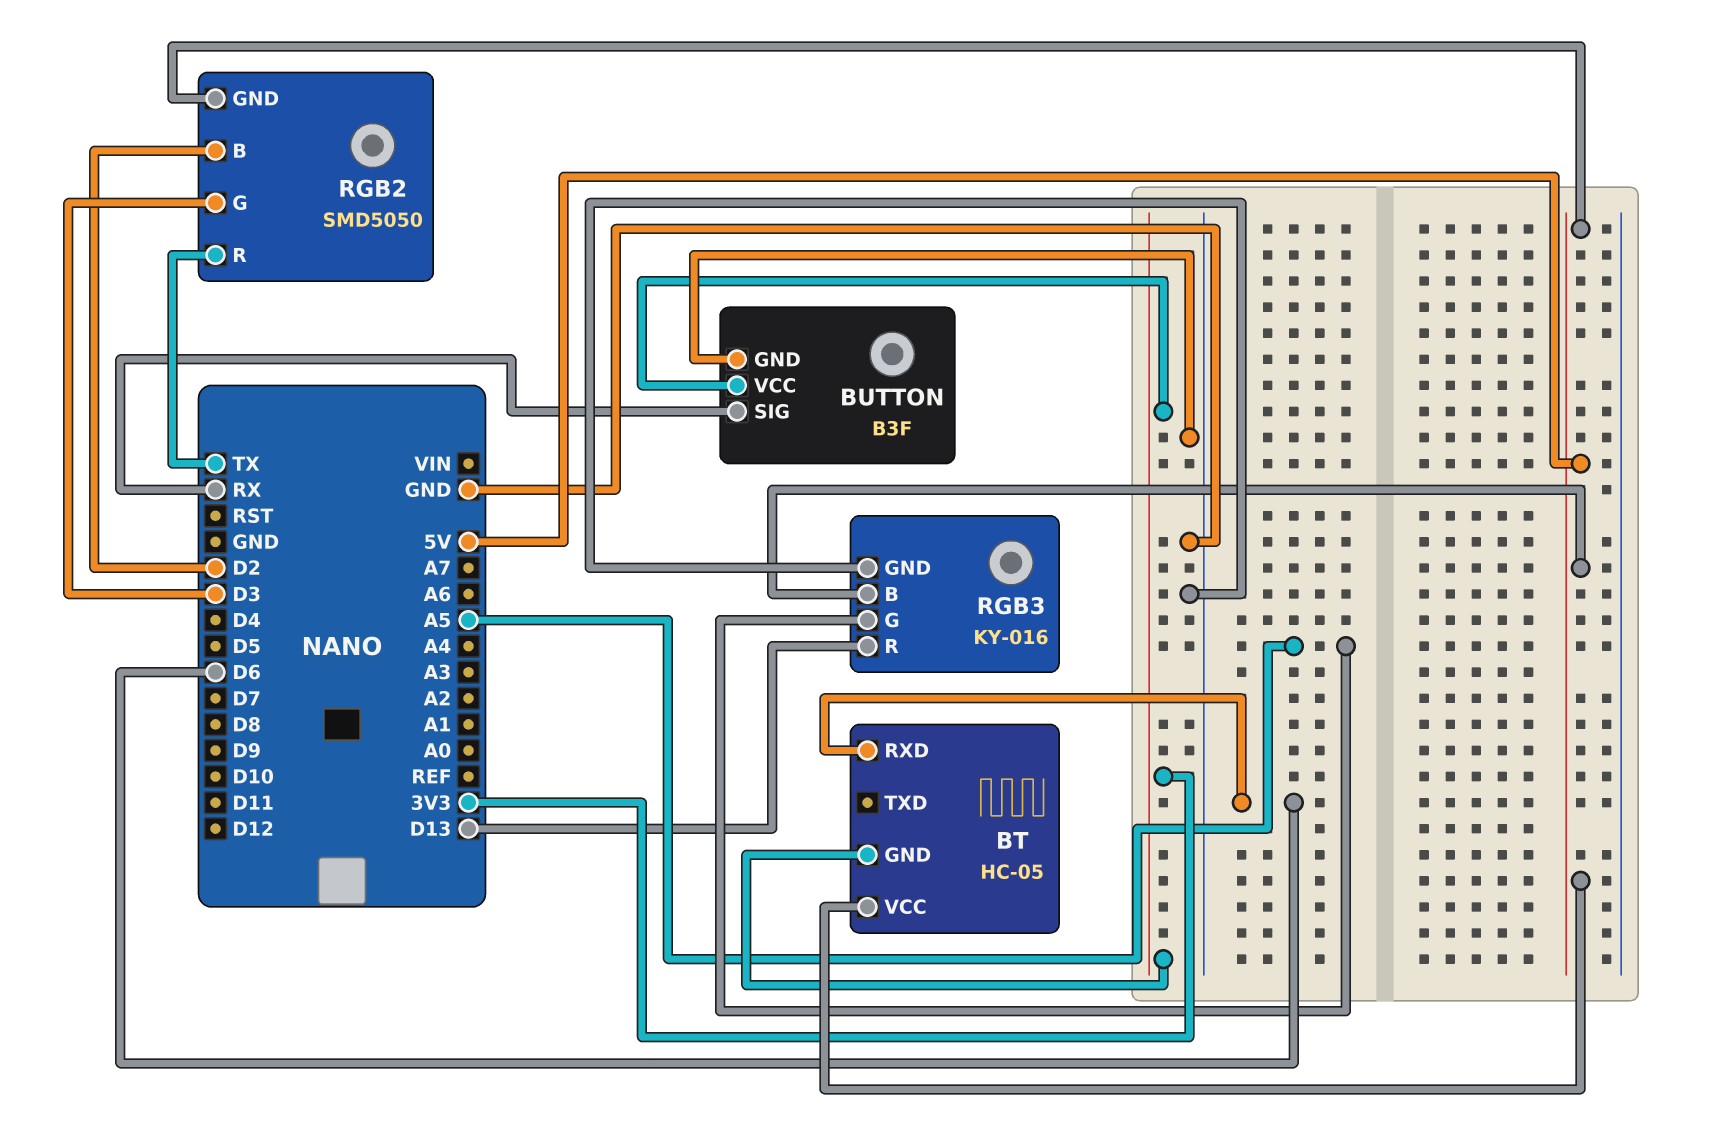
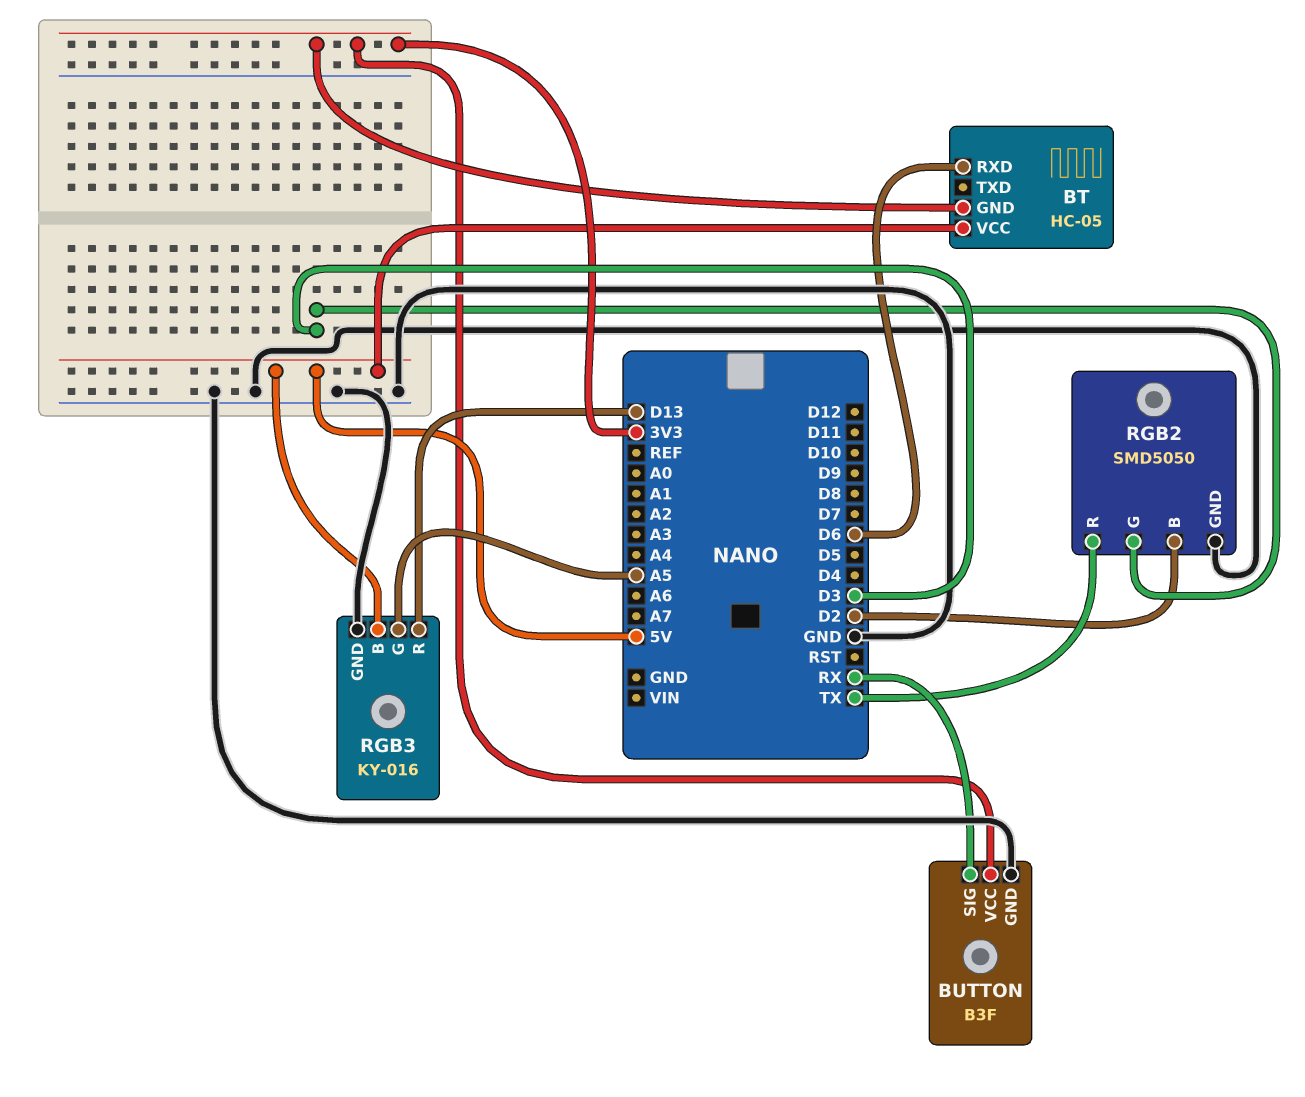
RGB2 pin GND: 5V -> GND

